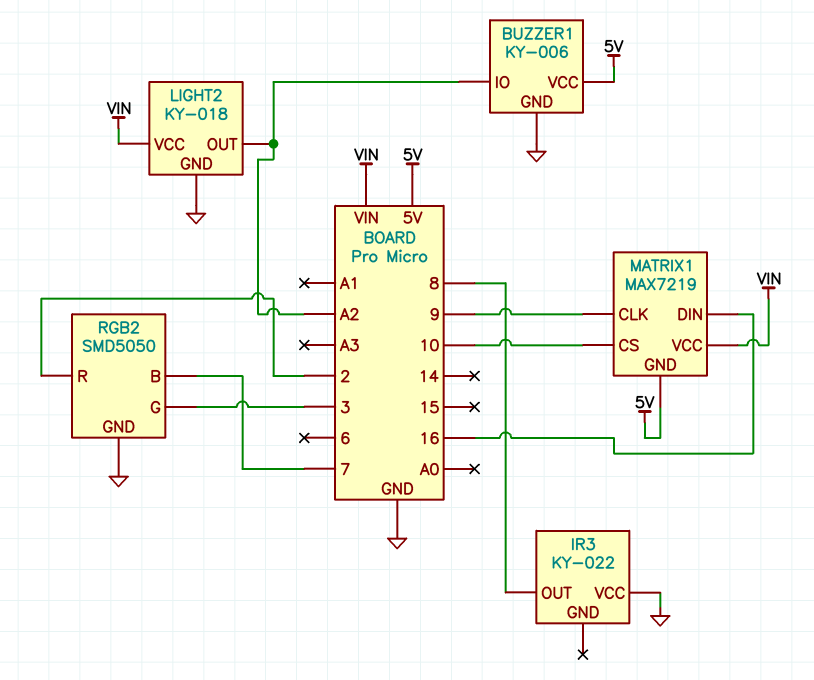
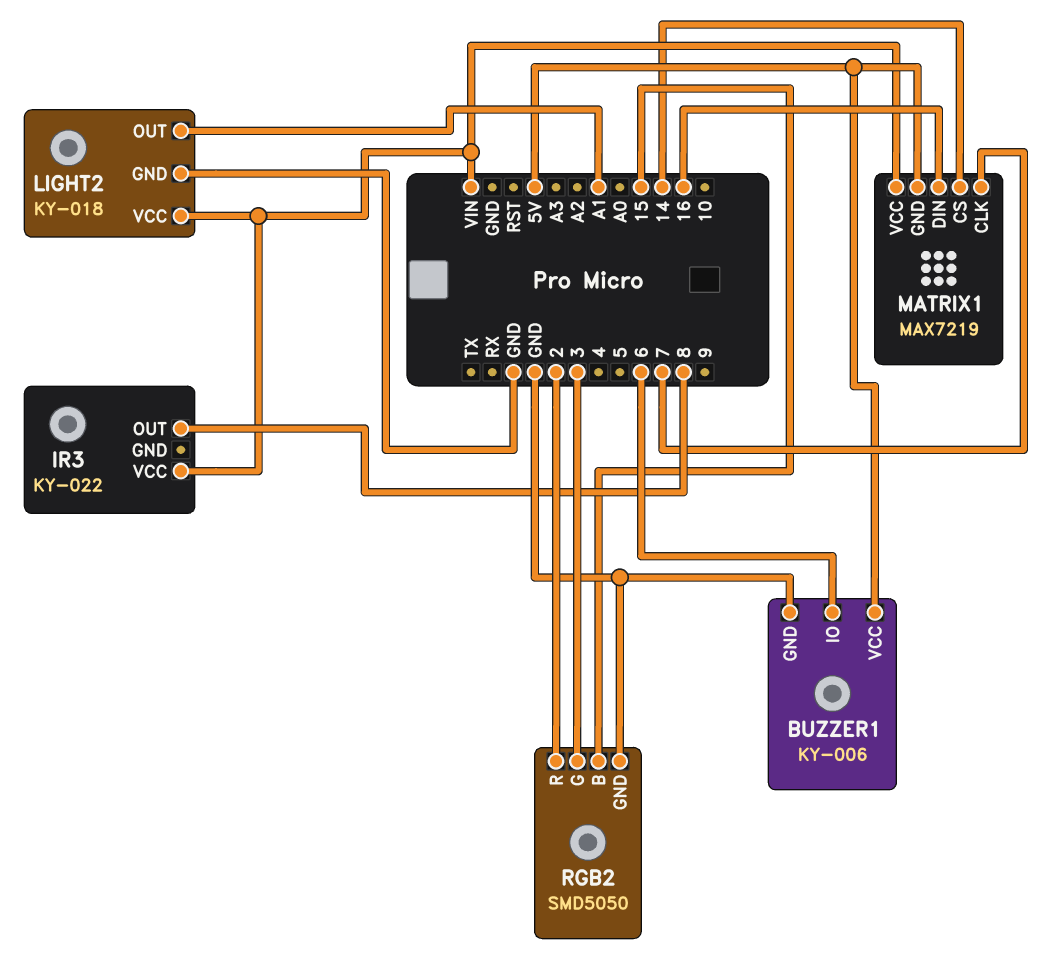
BUZZER1 pin IO: A2 -> 6
IR3 pin VCC: GND -> VIN
LIGHT2 pin OUT: A2 -> A1
MATRIX1 pin CLK: 9 -> 7
MATRIX1 pin CS: 10 -> 14
RGB2 pin B: 7 -> 15

